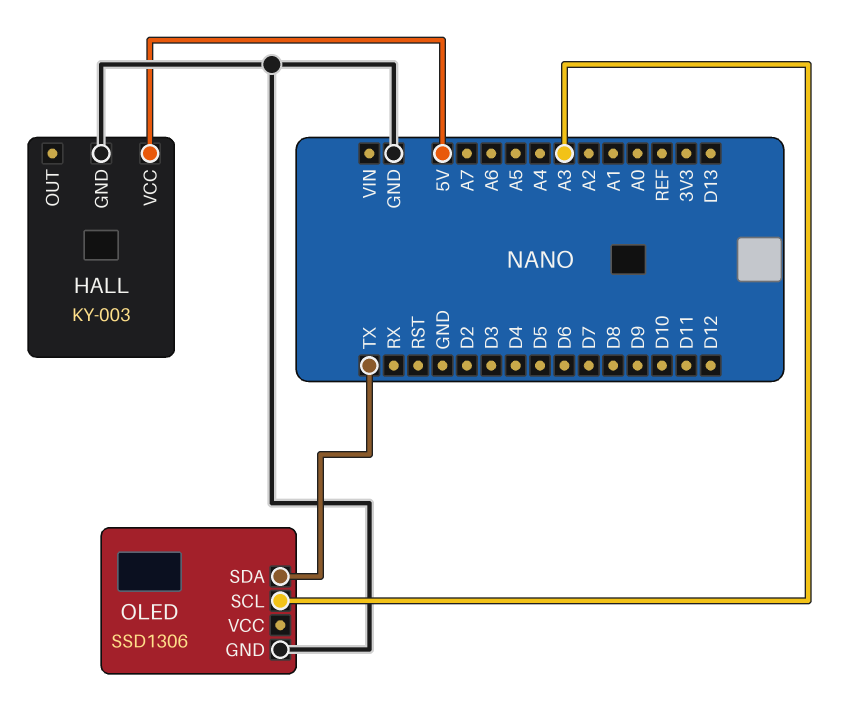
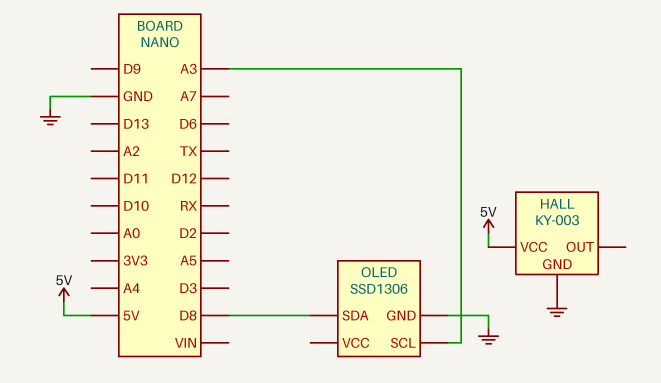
OLED pin SDA: TX -> D8

